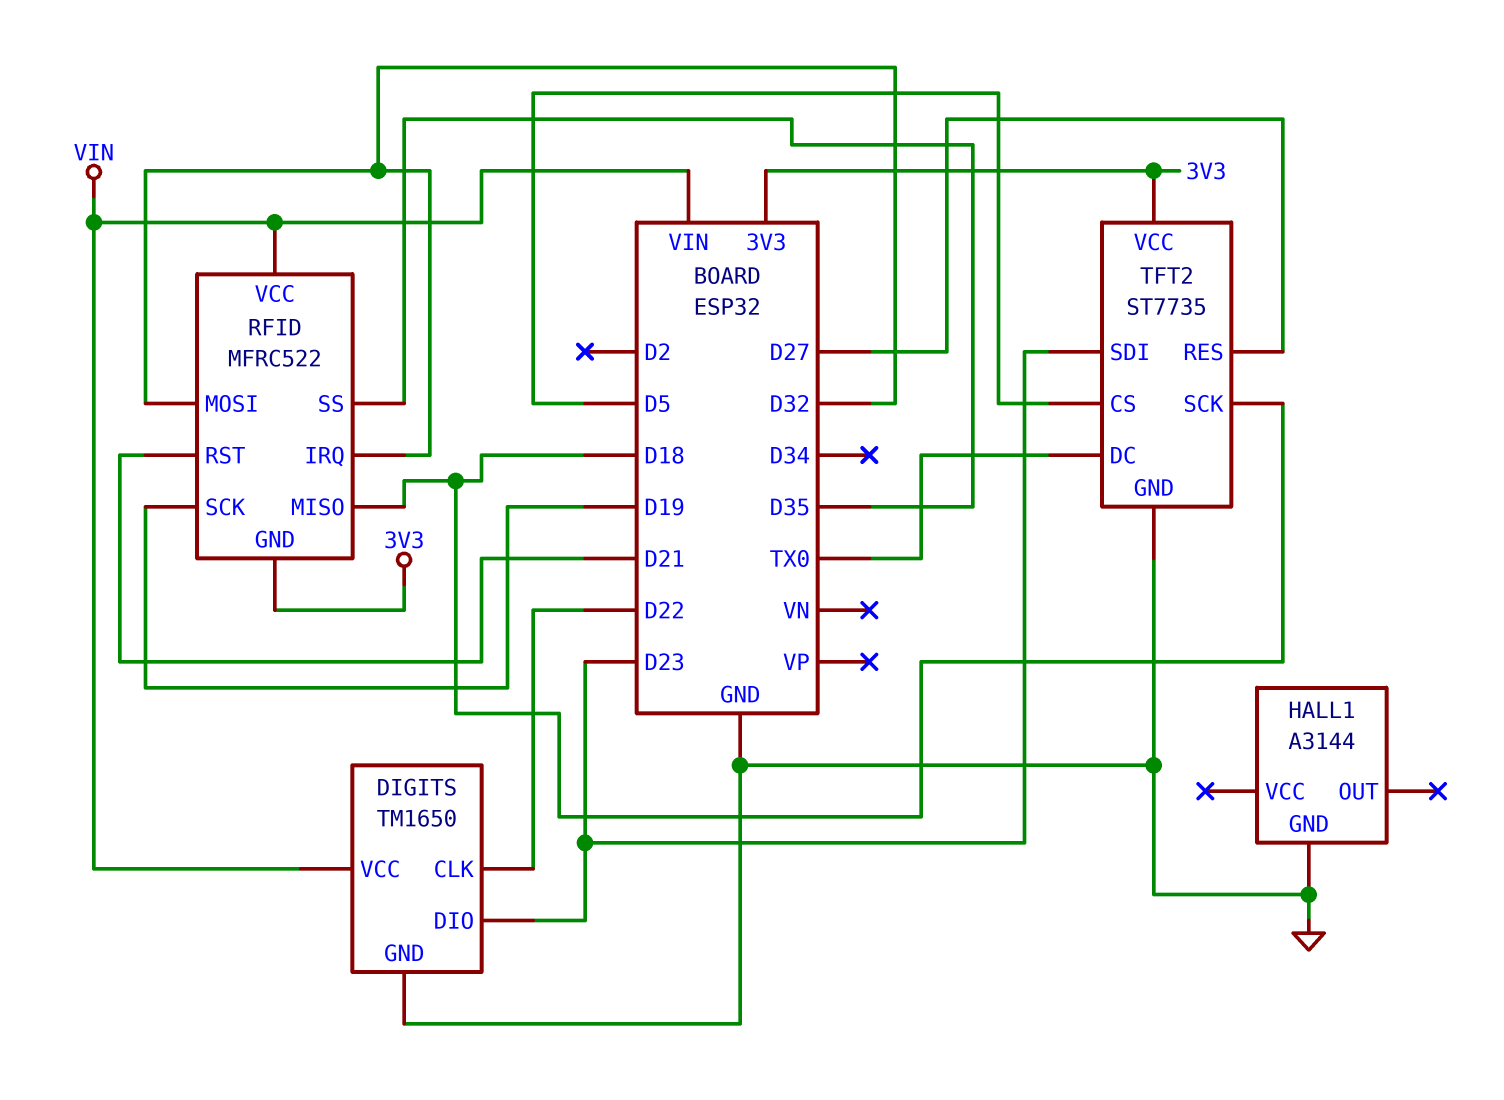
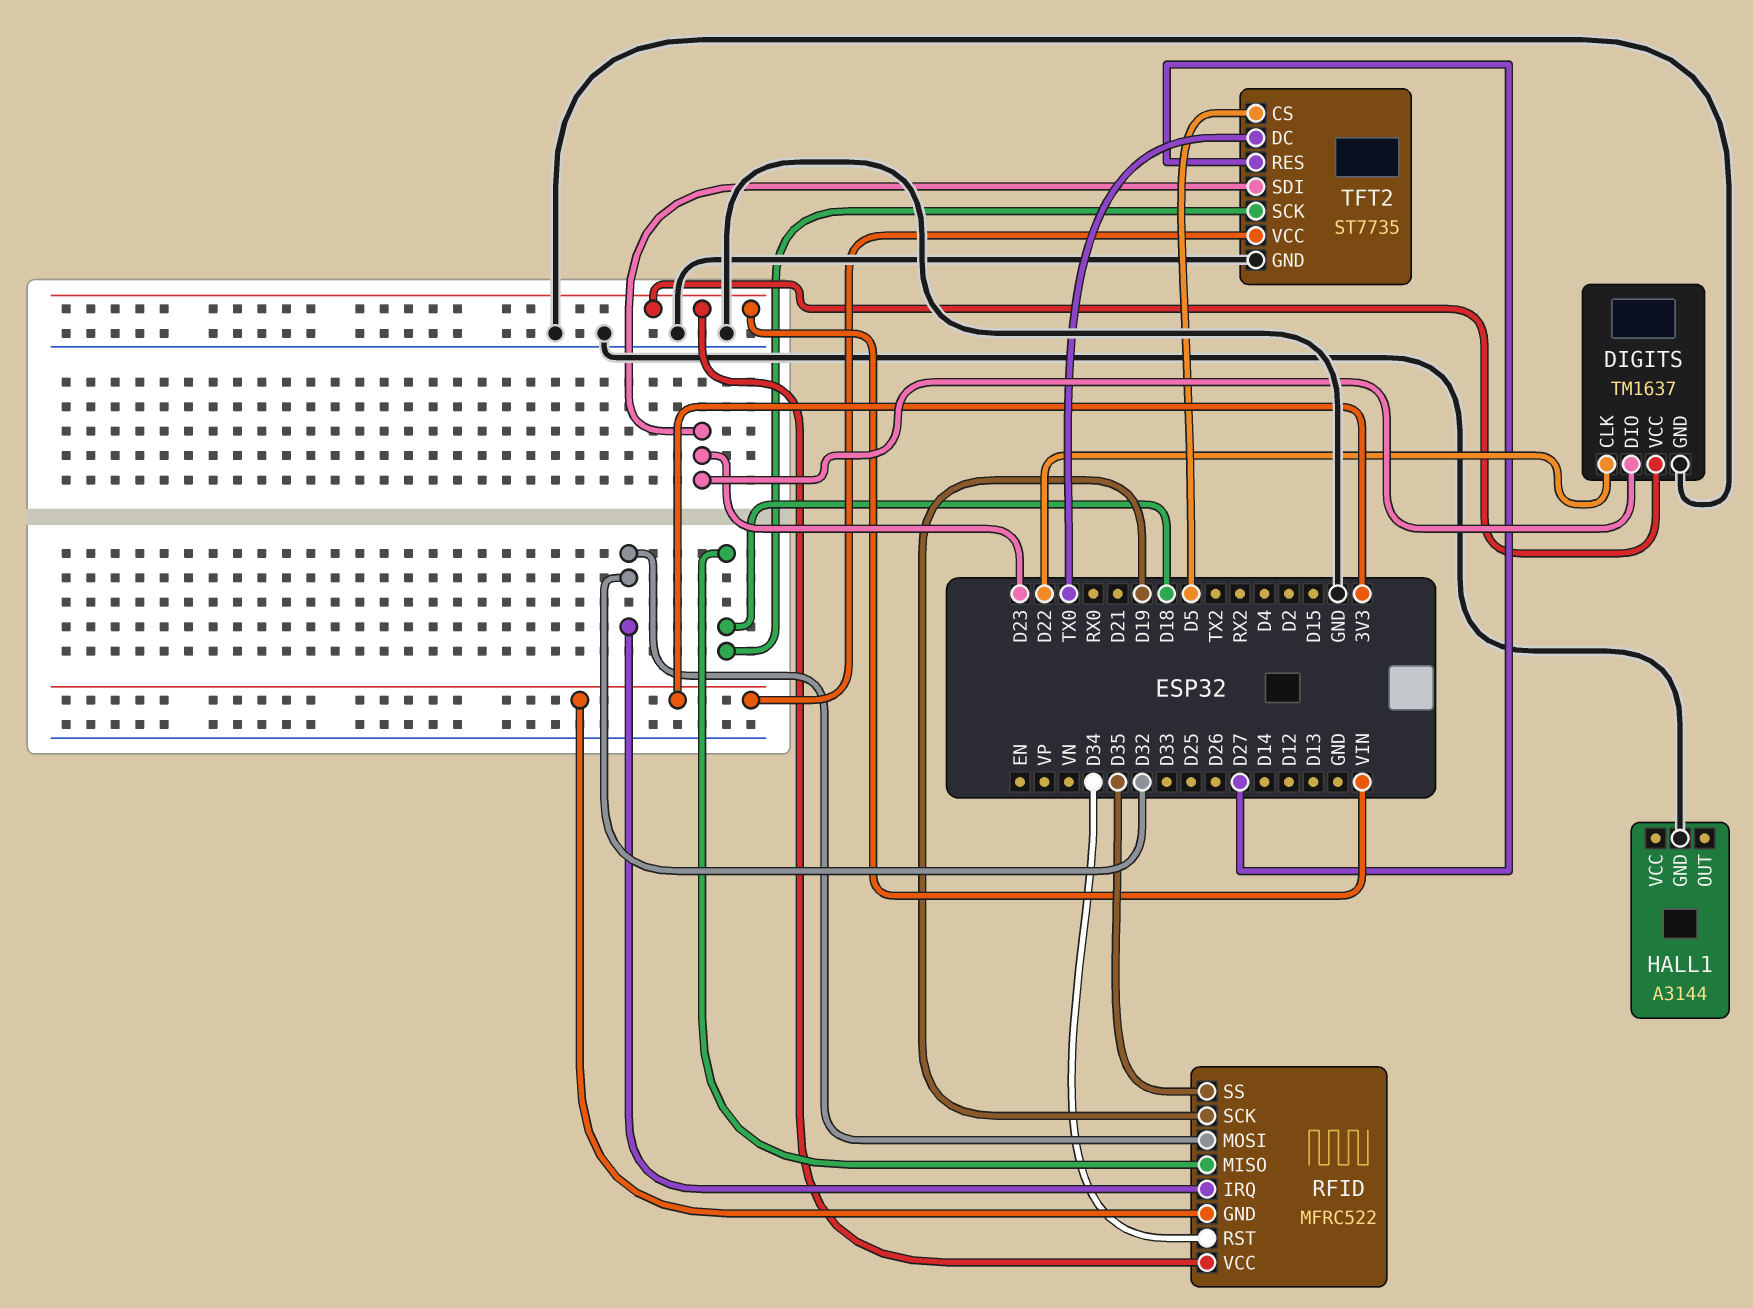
DIGITS: TM1650 -> TM1637
RFID pin RST: D21 -> D34

